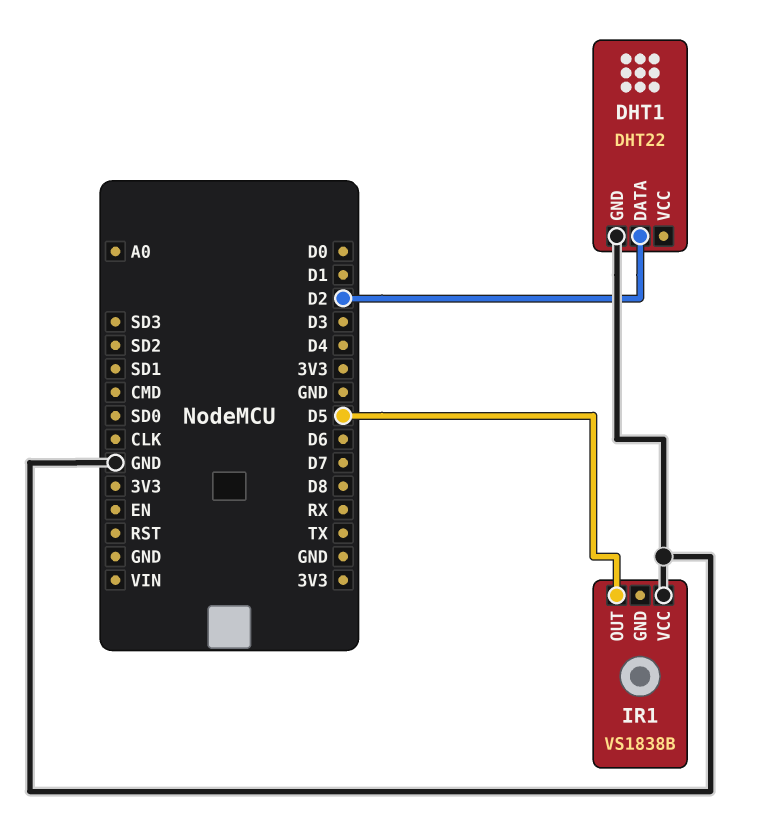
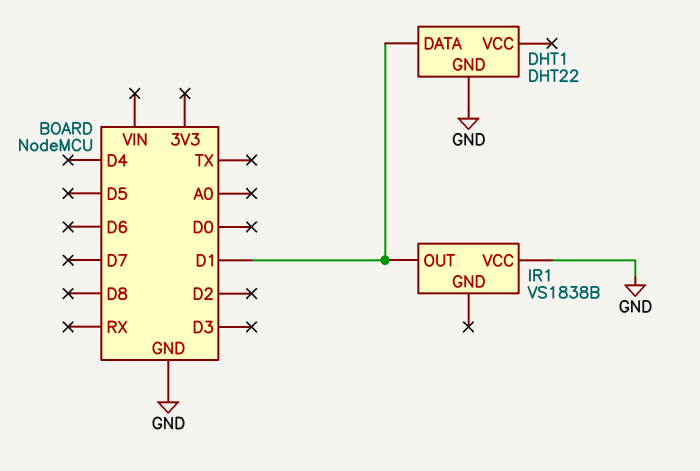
DHT1 pin DATA: D2 -> D1
IR1 pin OUT: D5 -> D1

